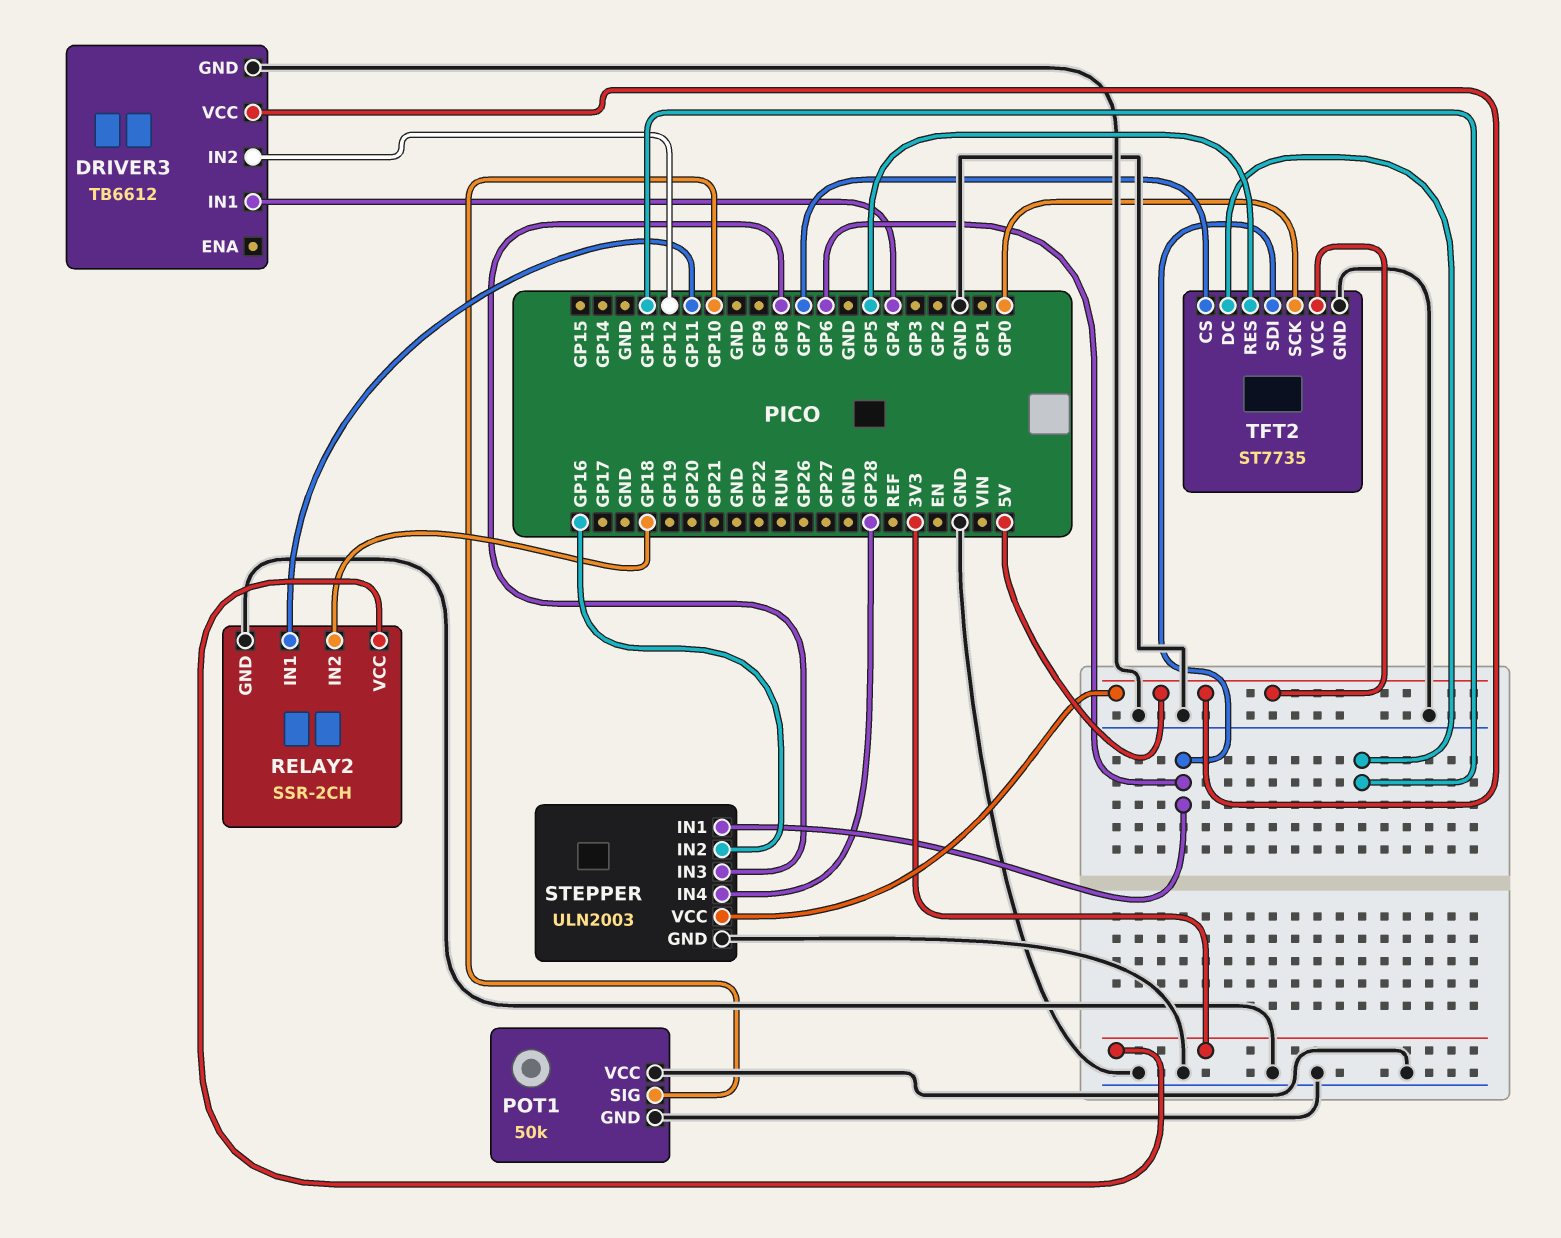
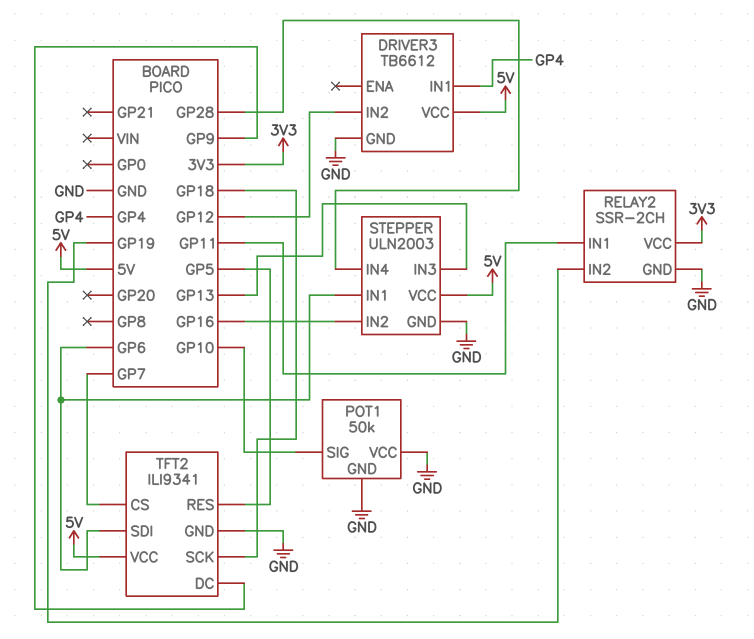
RELAY2 pin IN2: GP18 -> GP19
STEPPER pin IN3: GP8 -> GP13
TFT2: ST7735 -> ILI9341
TFT2 pin DC: GP13 -> GP9
TFT2 pin SCK: GP0 -> GP18

